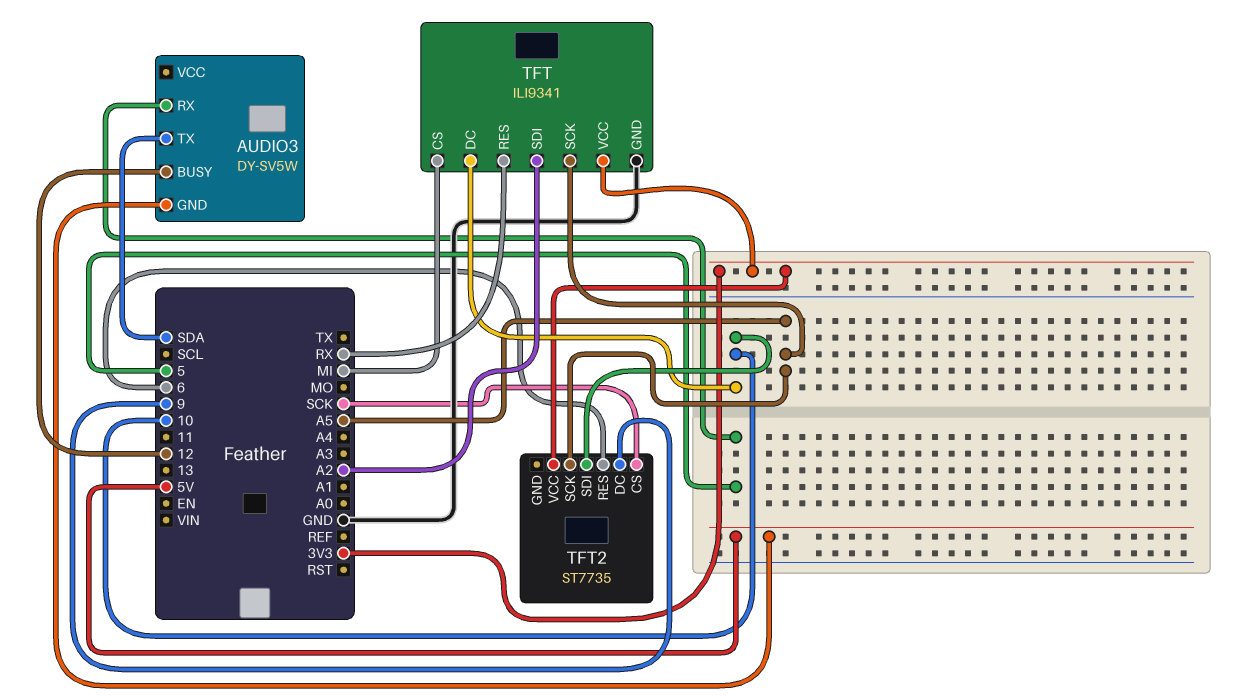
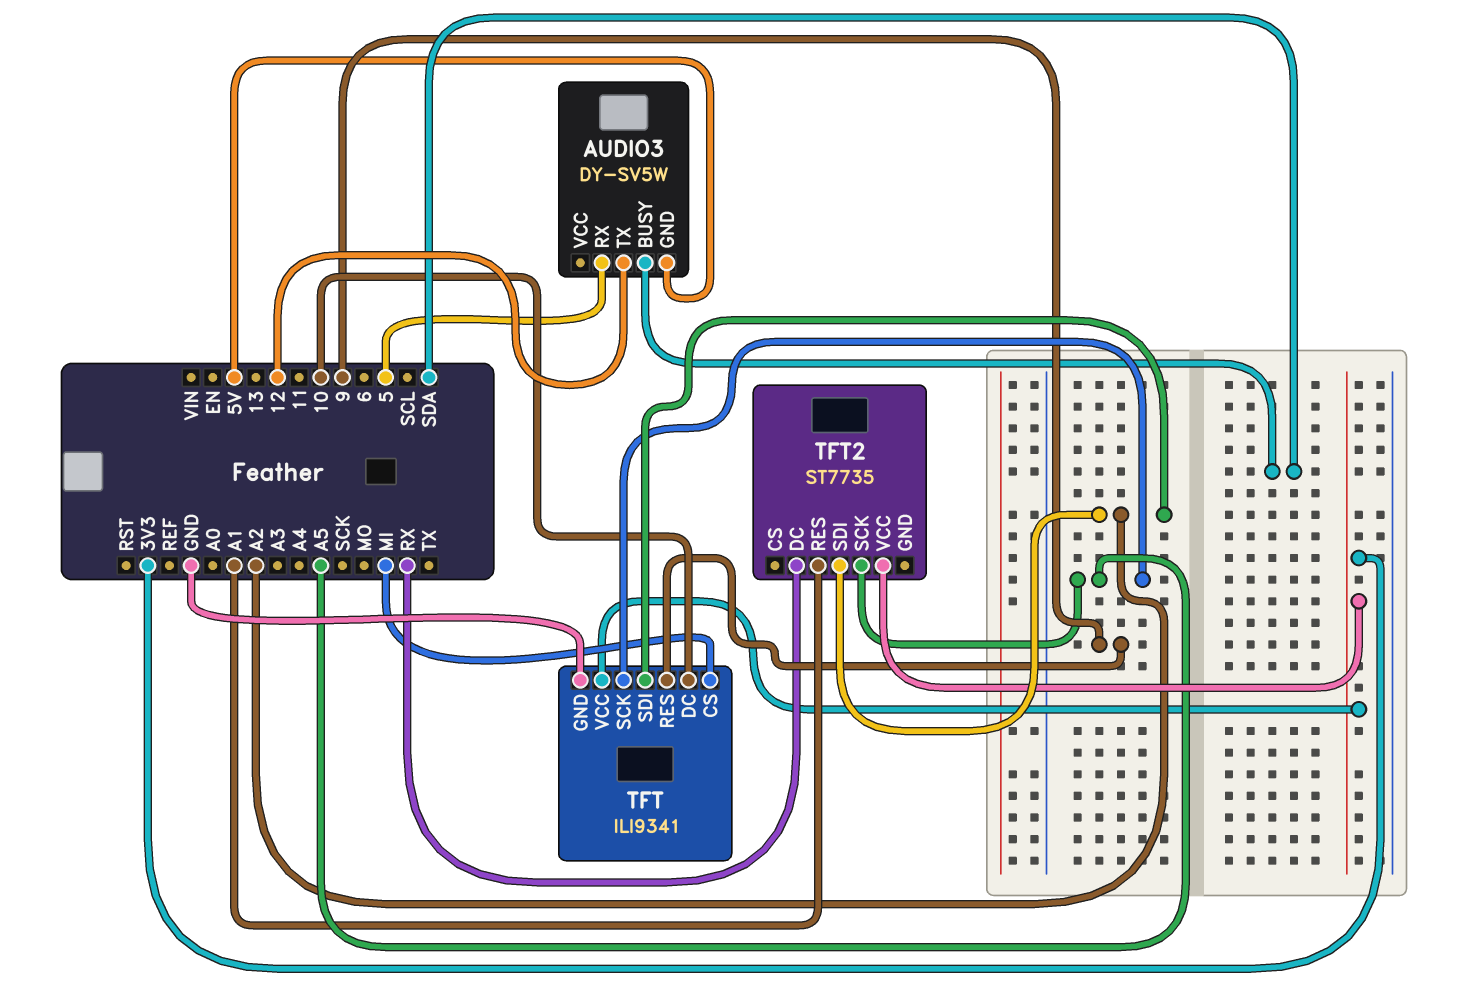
AUDIO3 pin BUSY: 12 -> SDA
AUDIO3 pin TX: SDA -> 12
TFT pin RES: RX -> 9
TFT2 pin CS: SCK -> none
TFT2 pin DC: 9 -> RX
TFT2 pin RES: 6 -> A1
TFT2 pin SDI: 10 -> A2

